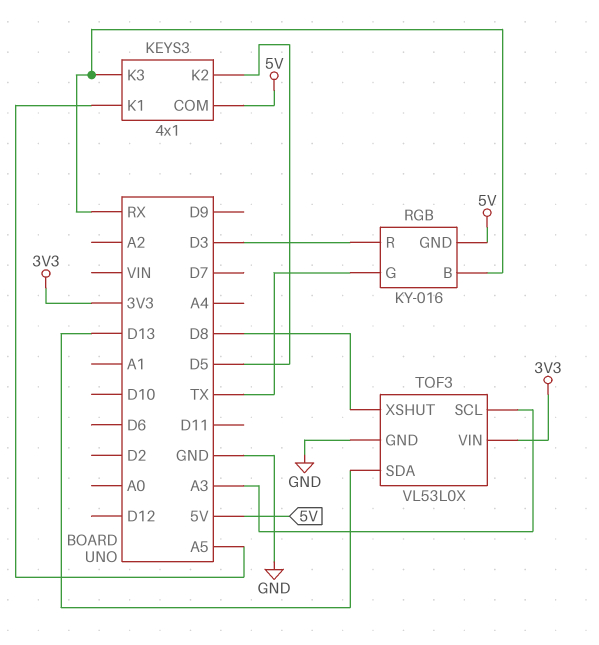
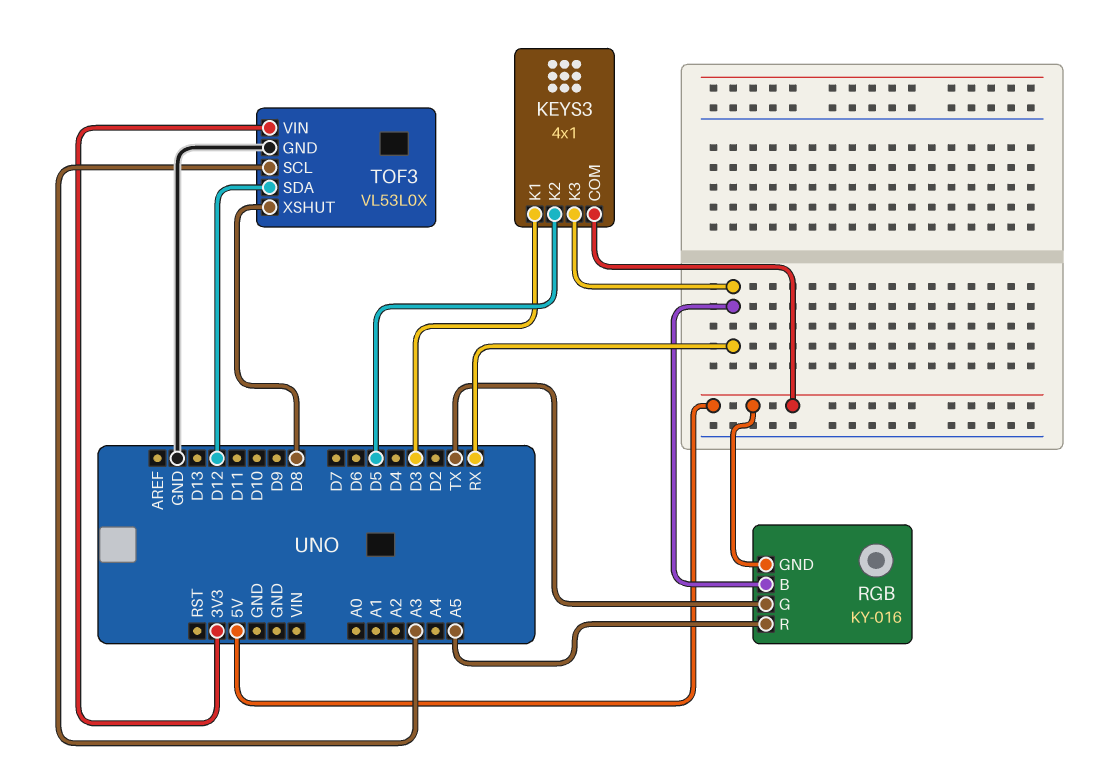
KEYS3 pin K1: A5 -> D3
RGB pin R: D3 -> A5
TOF3 pin SDA: D13 -> D12

